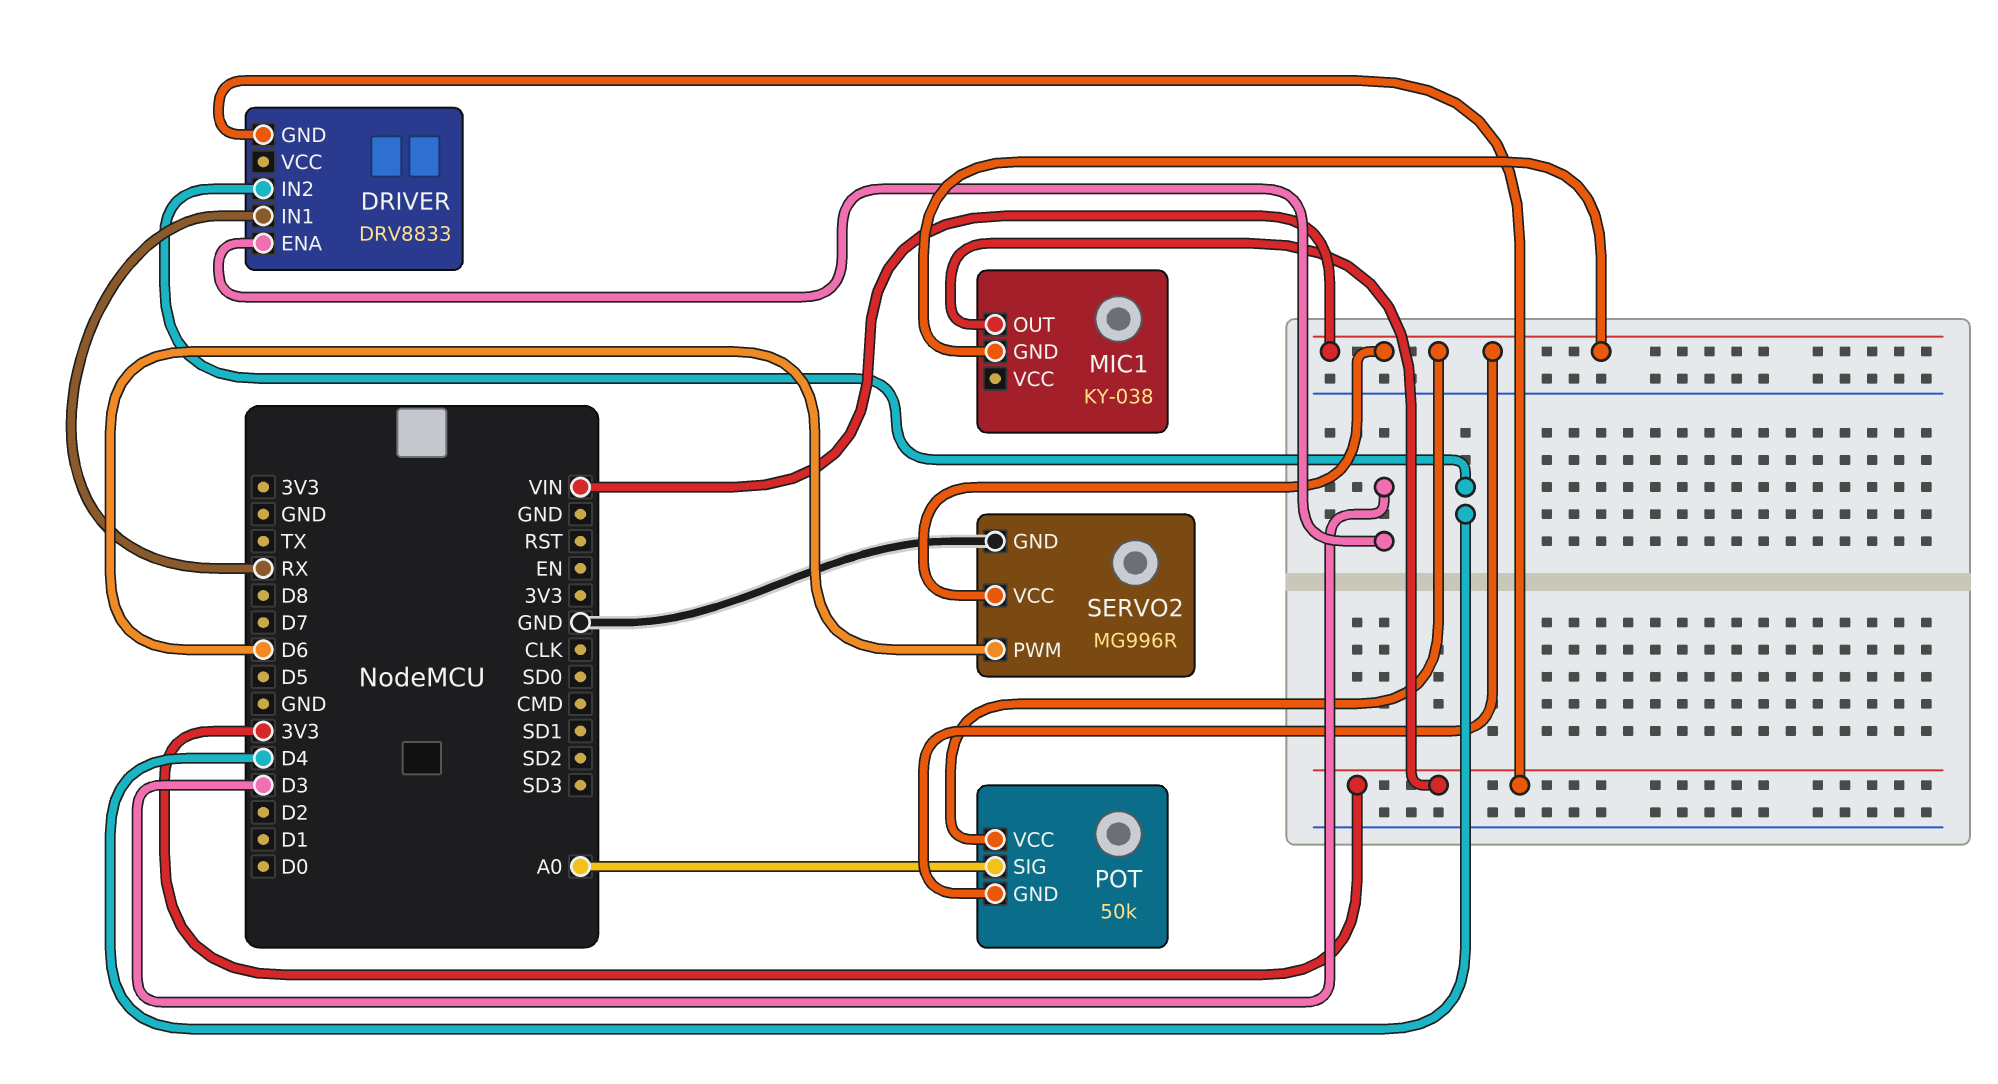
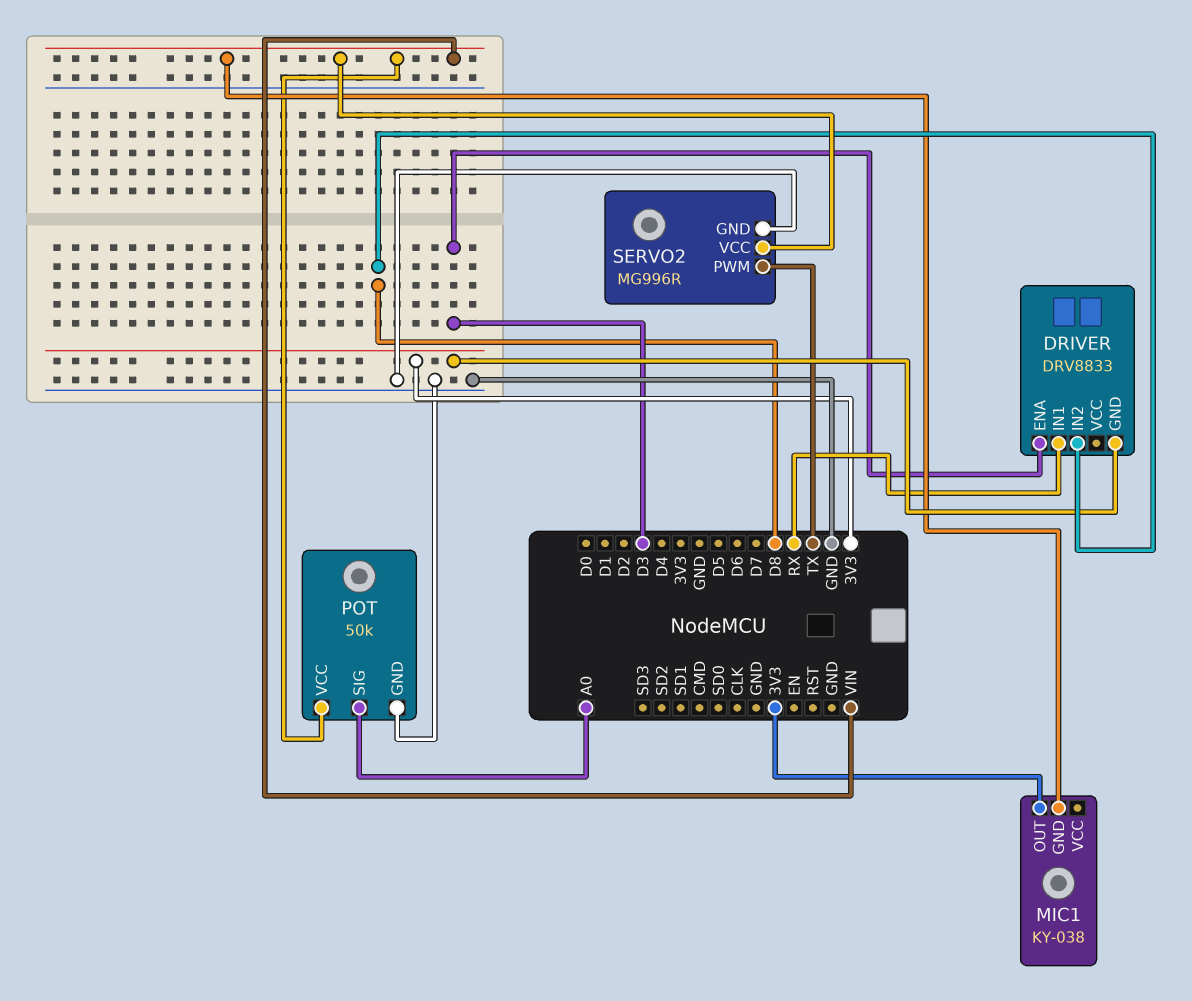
DRIVER pin IN2: D4 -> D8
POT pin GND: VIN -> GND
SERVO2 pin PWM: D6 -> TX

